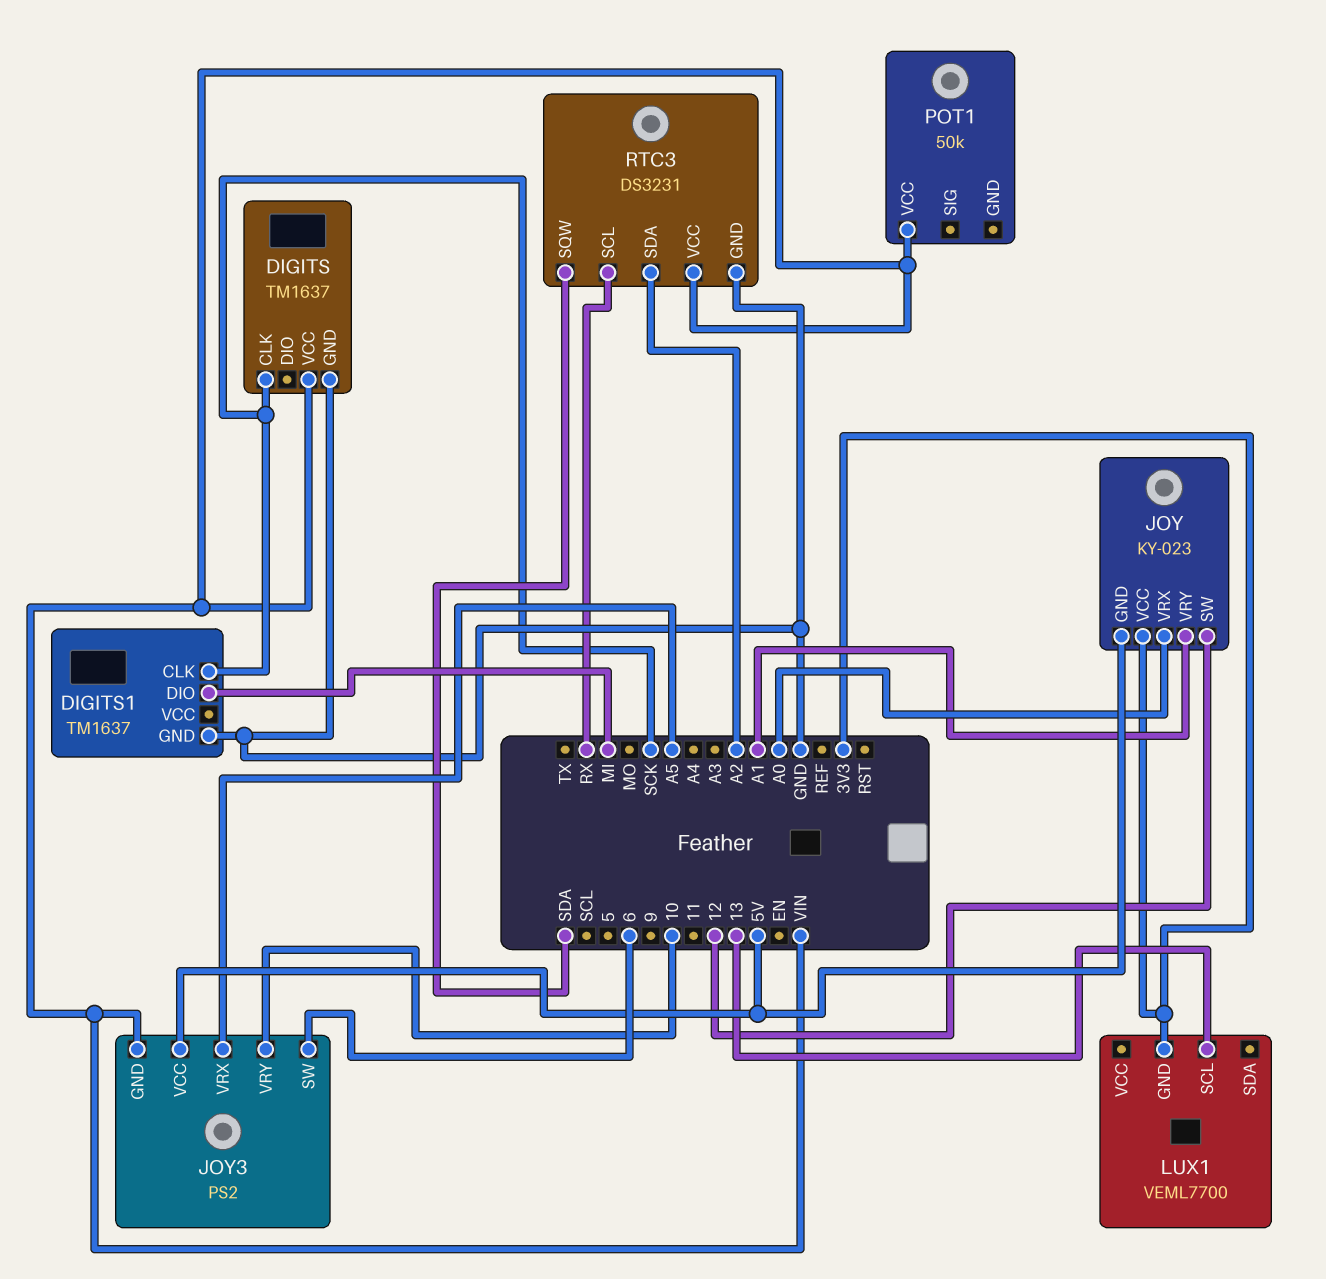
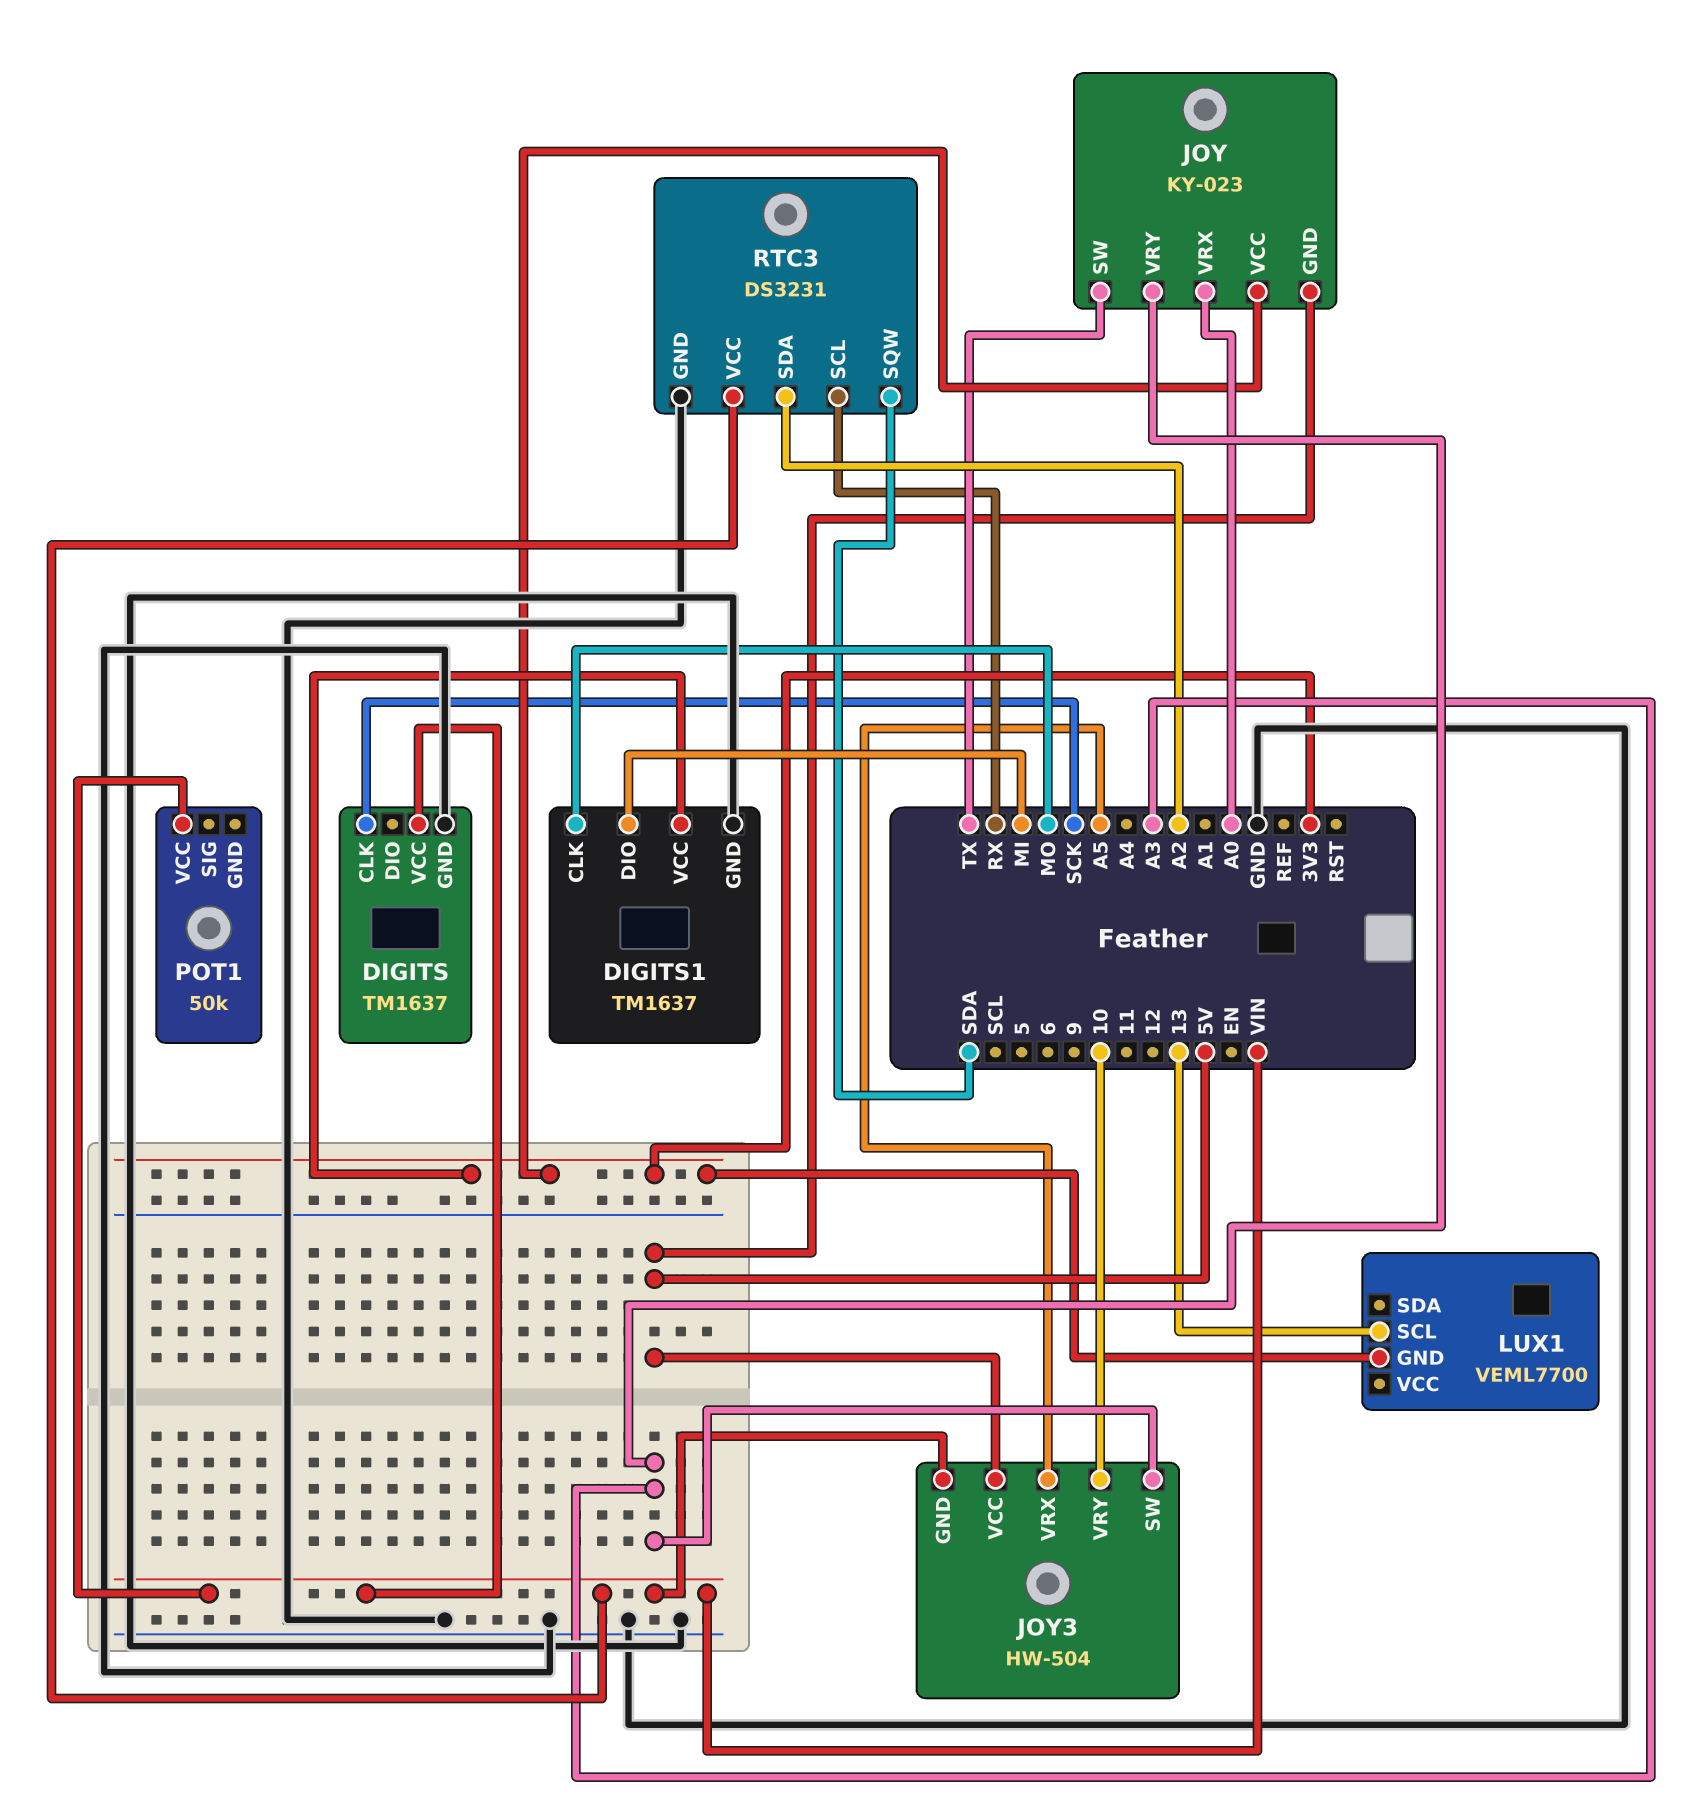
DIGITS1 pin CLK: SCK -> MO
DIGITS1 pin VCC: none -> 3V3
JOY pin SW: 12 -> TX
JOY pin VRY: A1 -> A3
JOY3: PS2 -> HW-504
JOY3 pin SW: 6 -> A3

